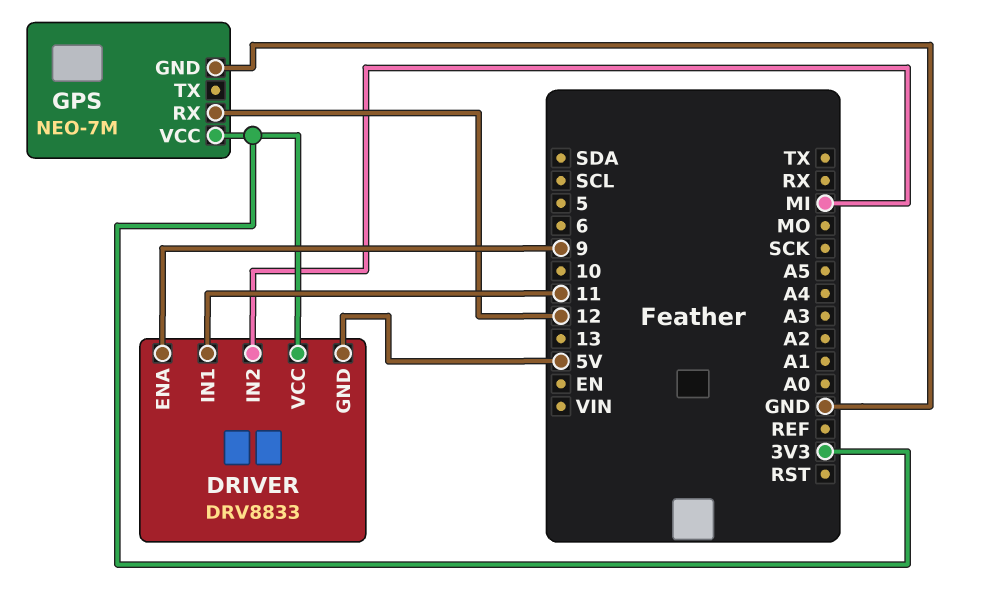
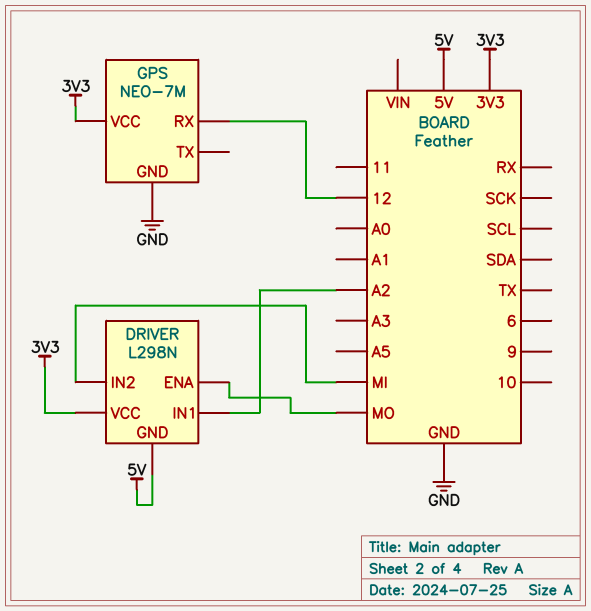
DRIVER: DRV8833 -> L298N
DRIVER pin ENA: 9 -> MO
DRIVER pin IN1: 11 -> A2

